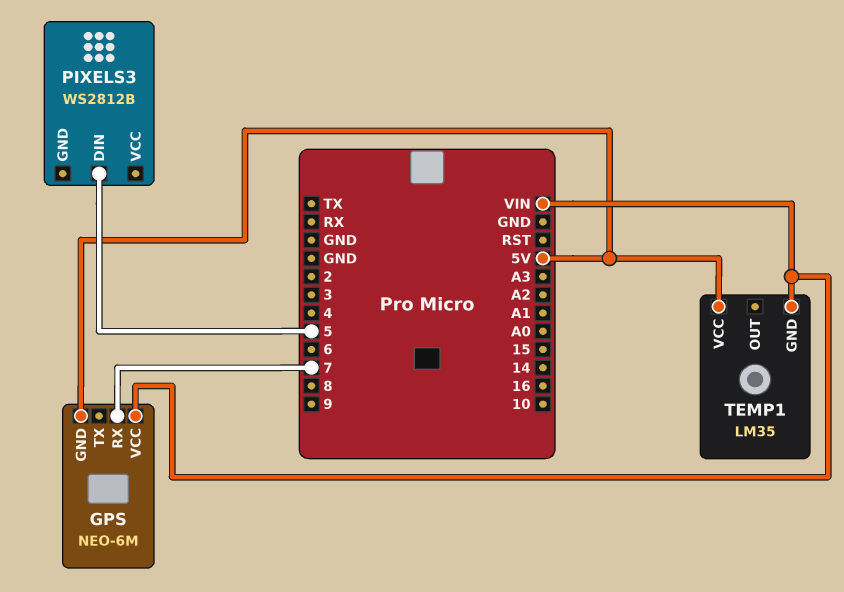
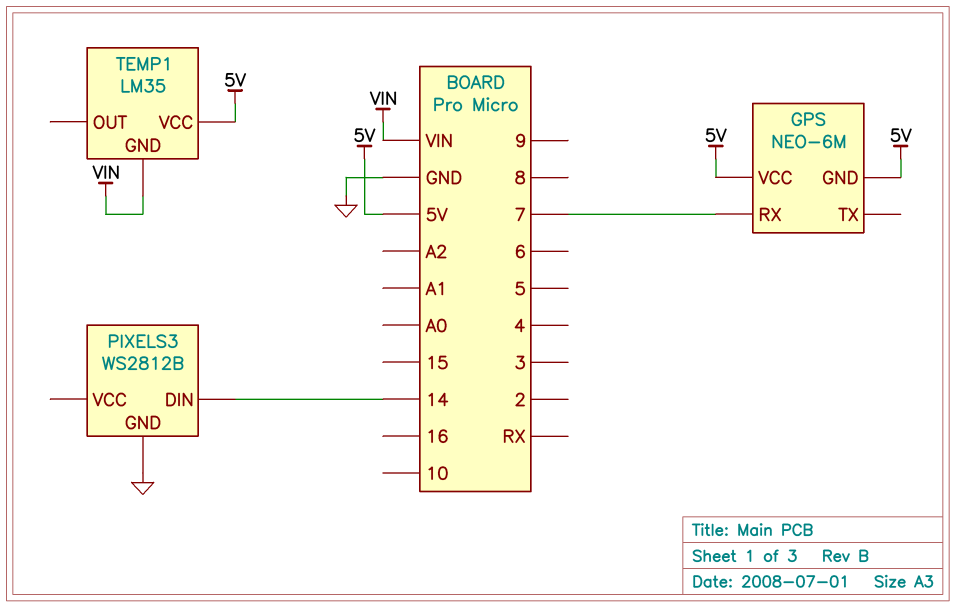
GPS pin VCC: VIN -> 5V
PIXELS3 pin DIN: 5 -> 14
PIXELS3 pin GND: none -> GND

